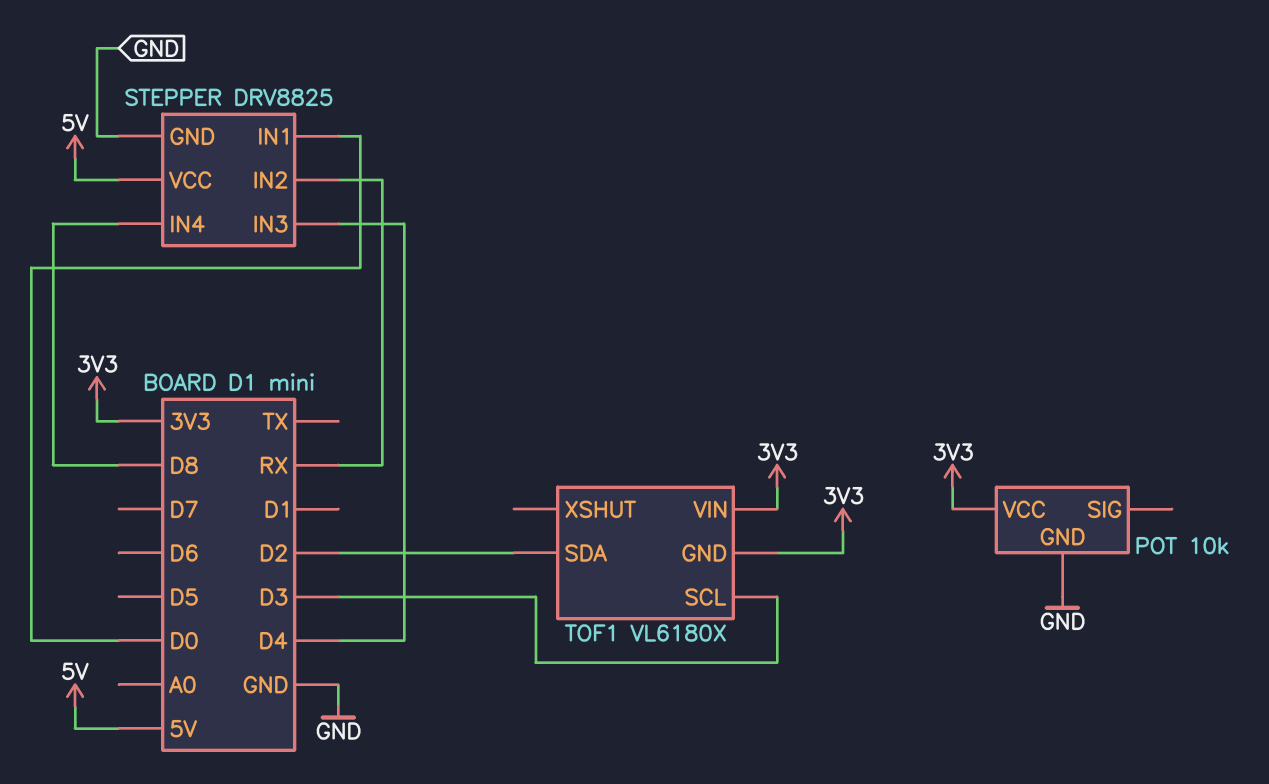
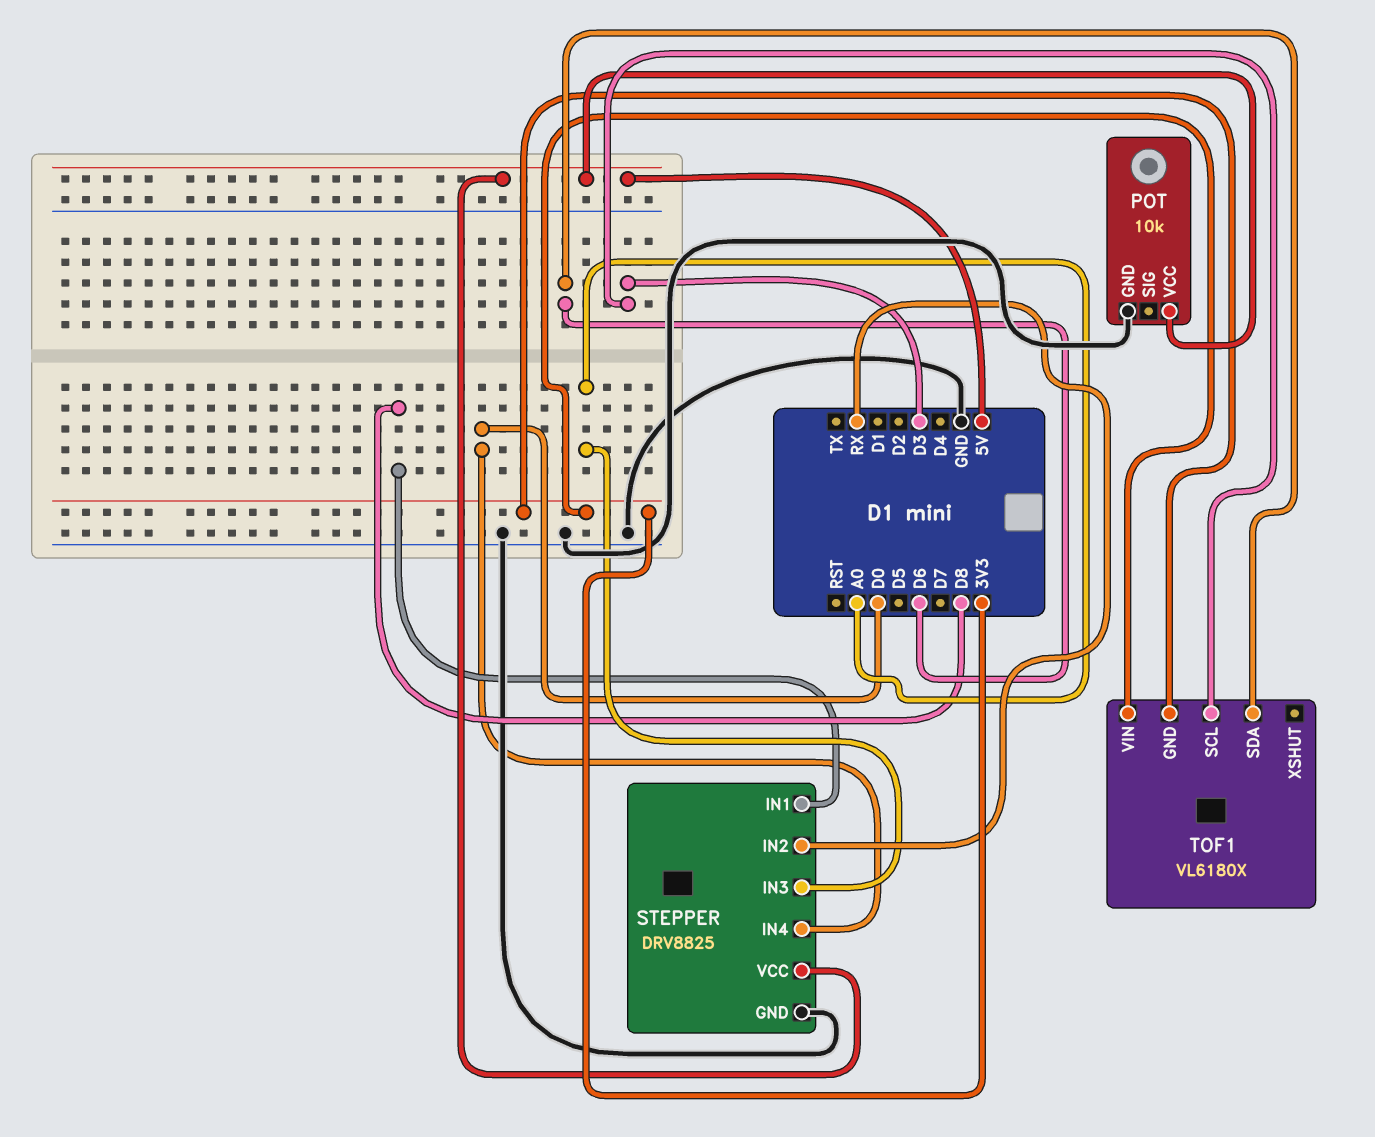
POT pin VCC: 3V3 -> 5V
STEPPER pin IN1: D0 -> D8
STEPPER pin IN3: D4 -> A0
STEPPER pin IN4: D8 -> D0
TOF1 pin SDA: D2 -> D6

